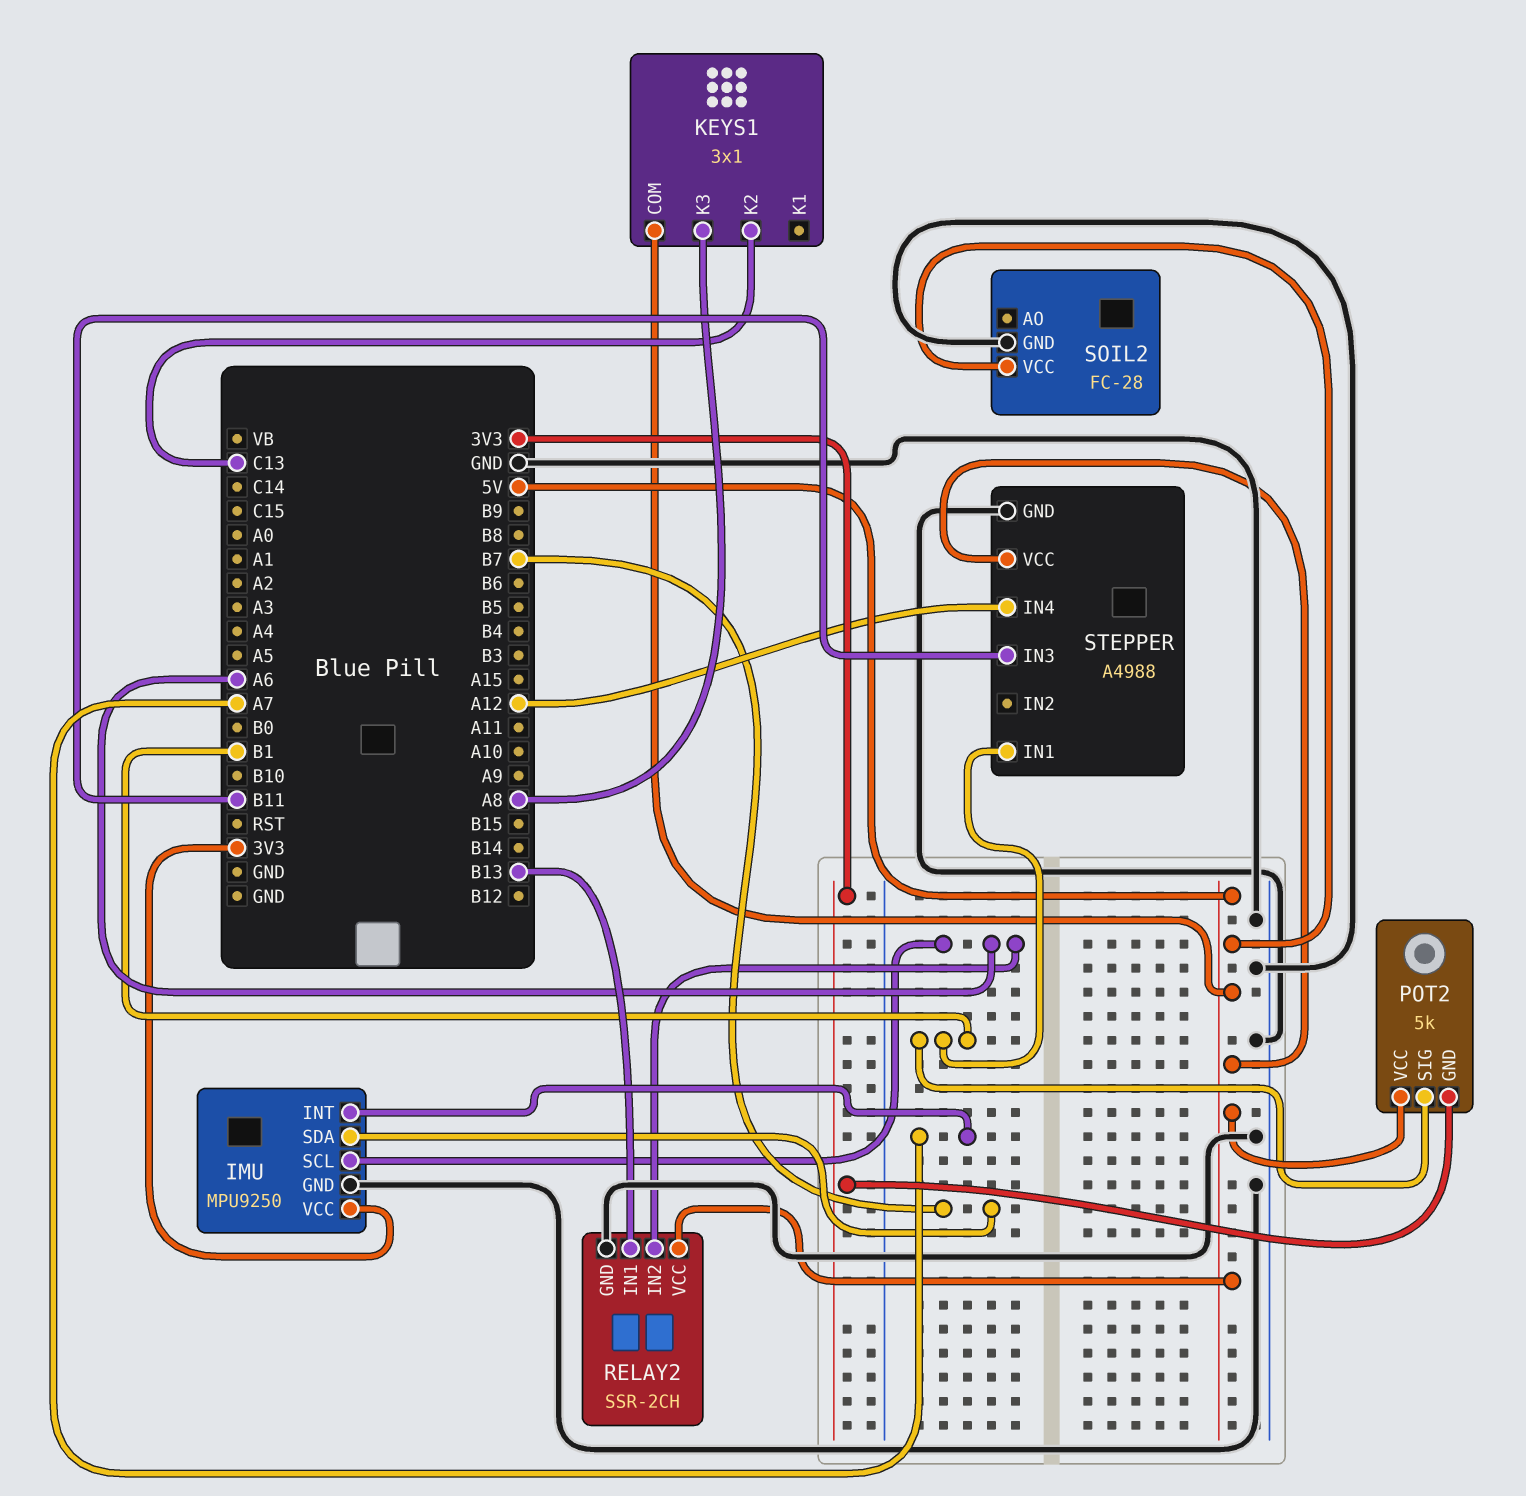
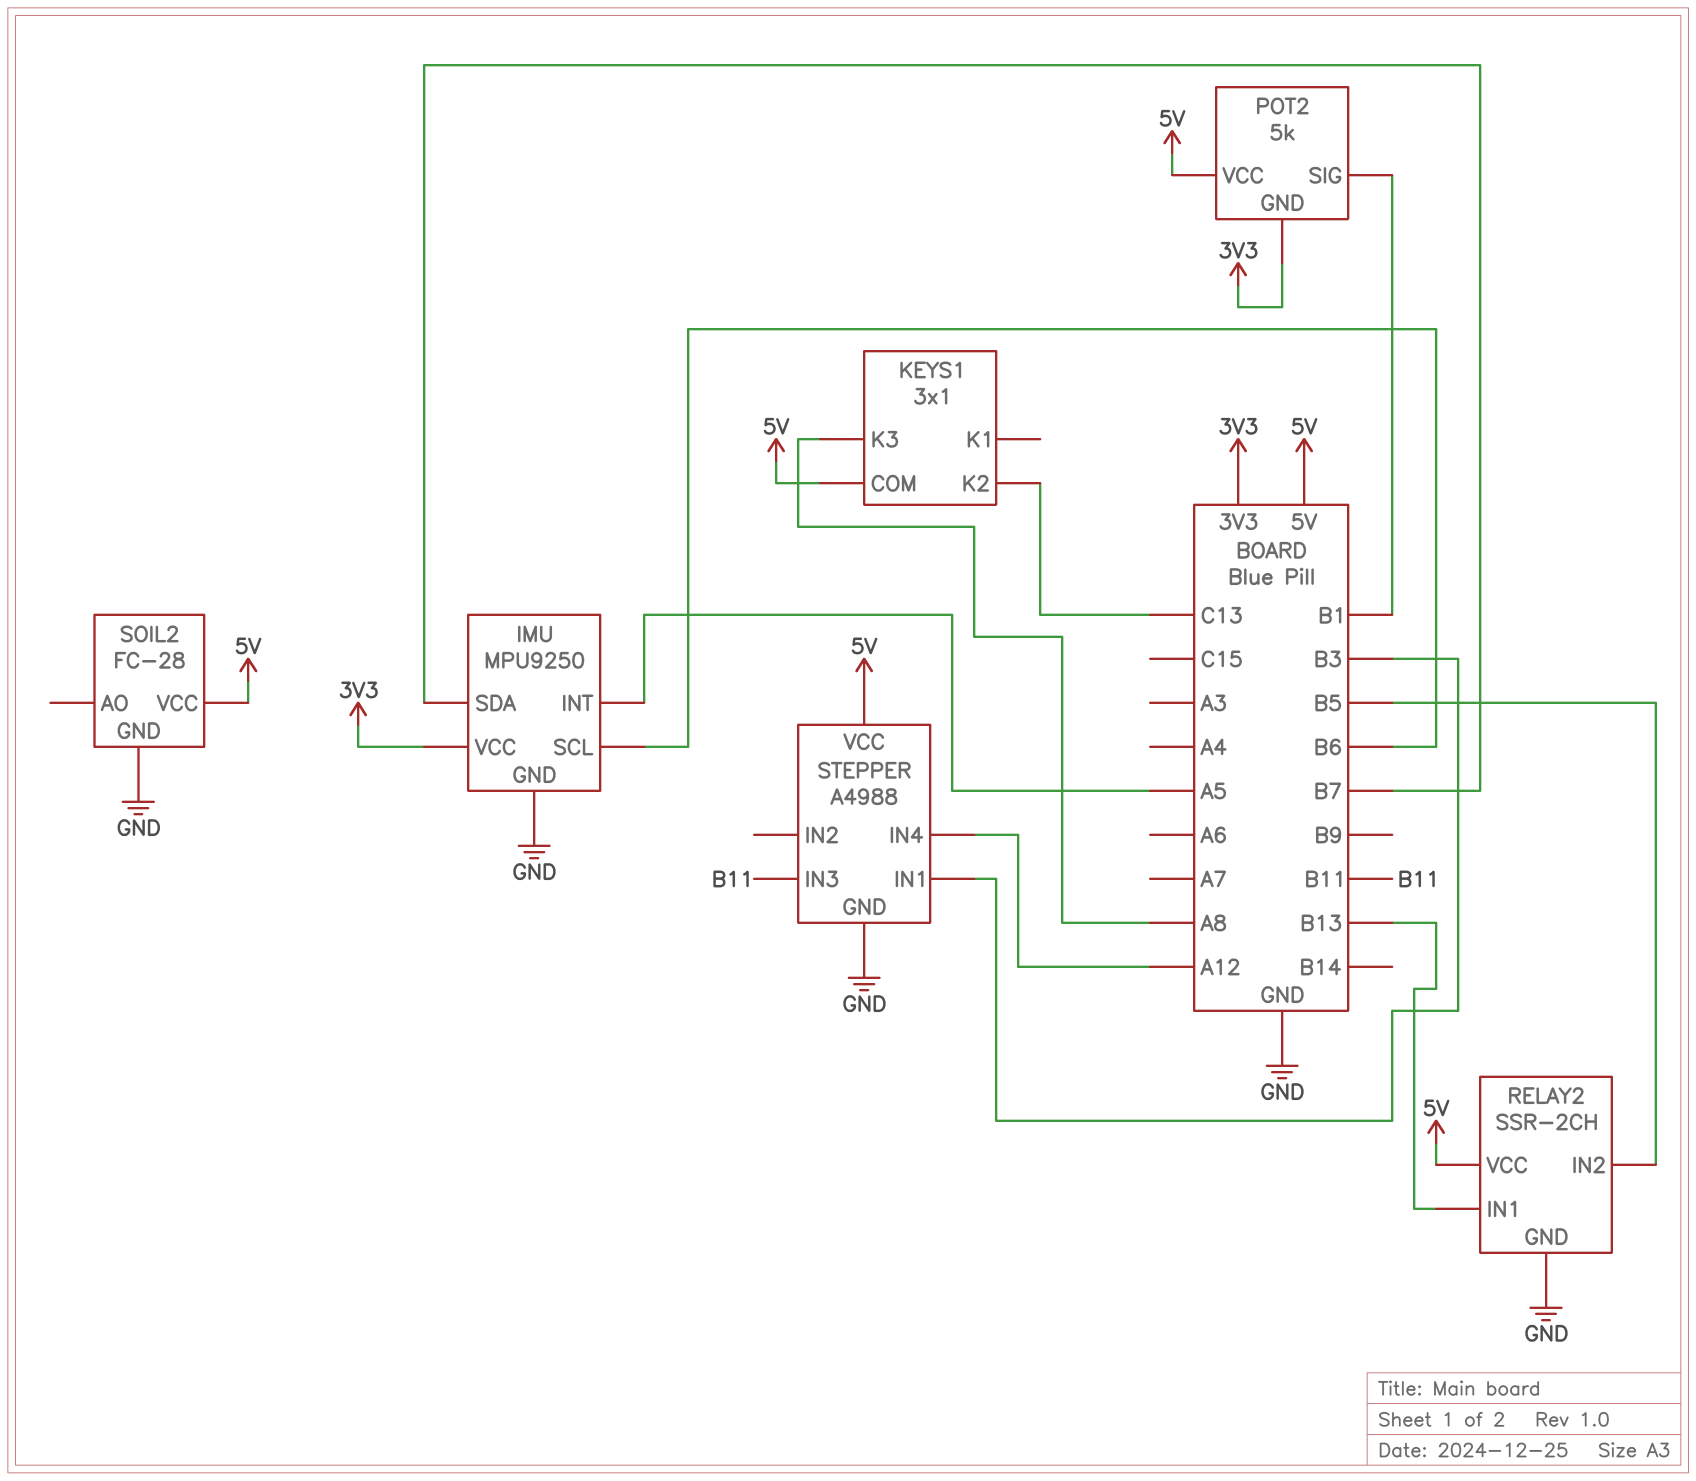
IMU pin INT: A7 -> A5
IMU pin SCL: A6 -> B6
RELAY2 pin IN2: A6 -> B5
STEPPER pin IN1: B1 -> B3

